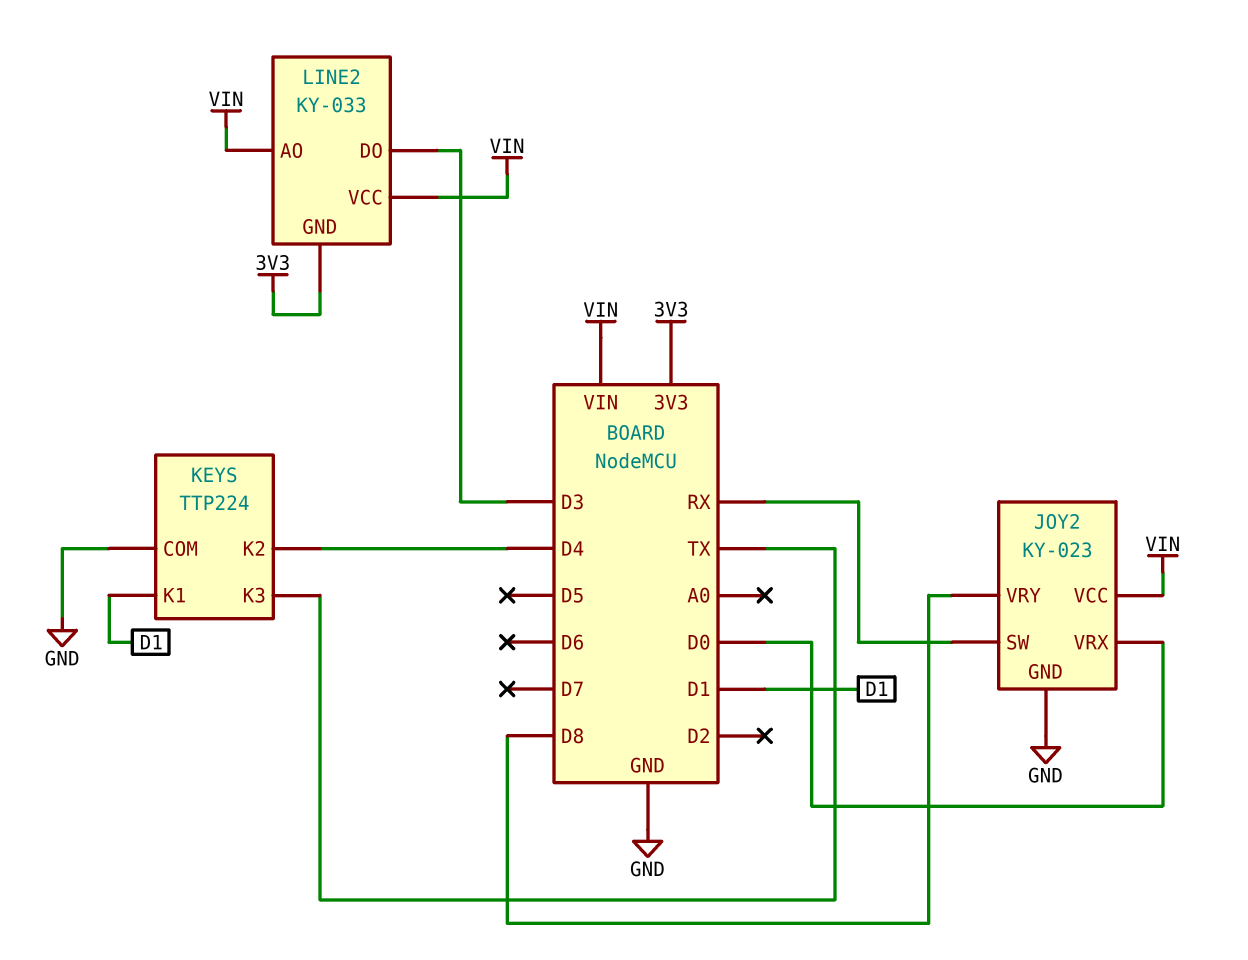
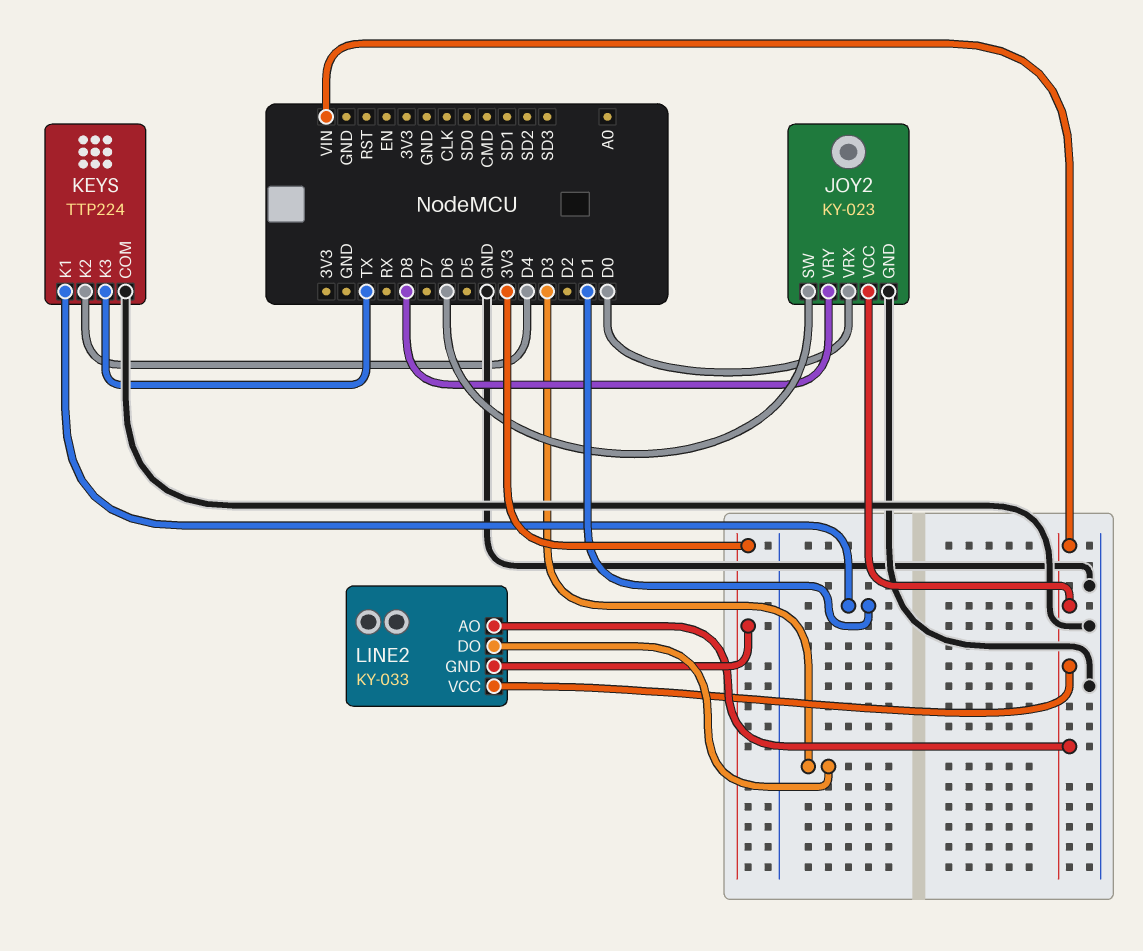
JOY2 pin SW: RX -> D6

